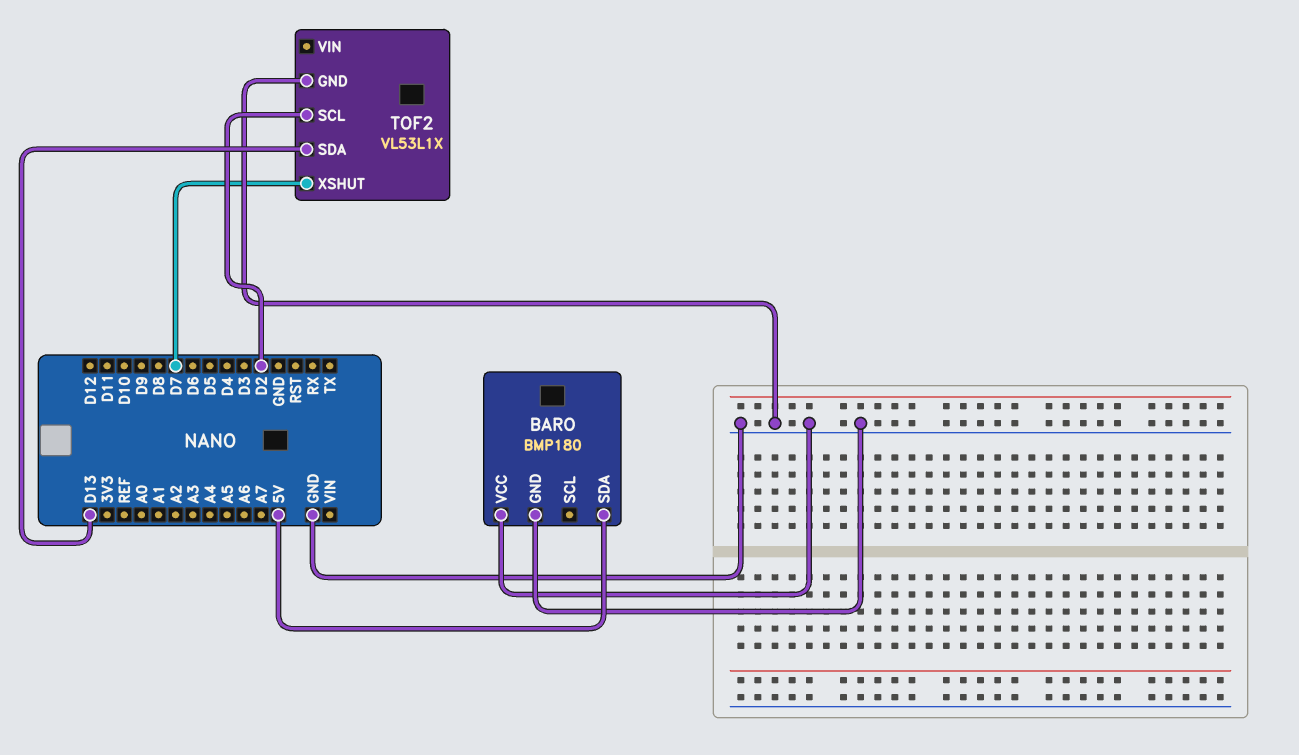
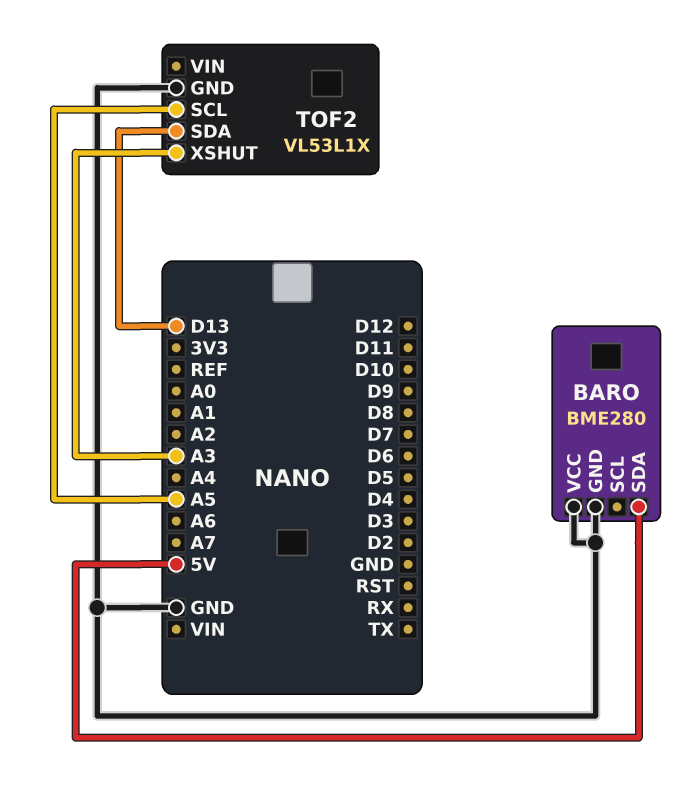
BARO: BMP180 -> BME280
TOF2 pin SCL: D2 -> A5
TOF2 pin XSHUT: D7 -> A3

